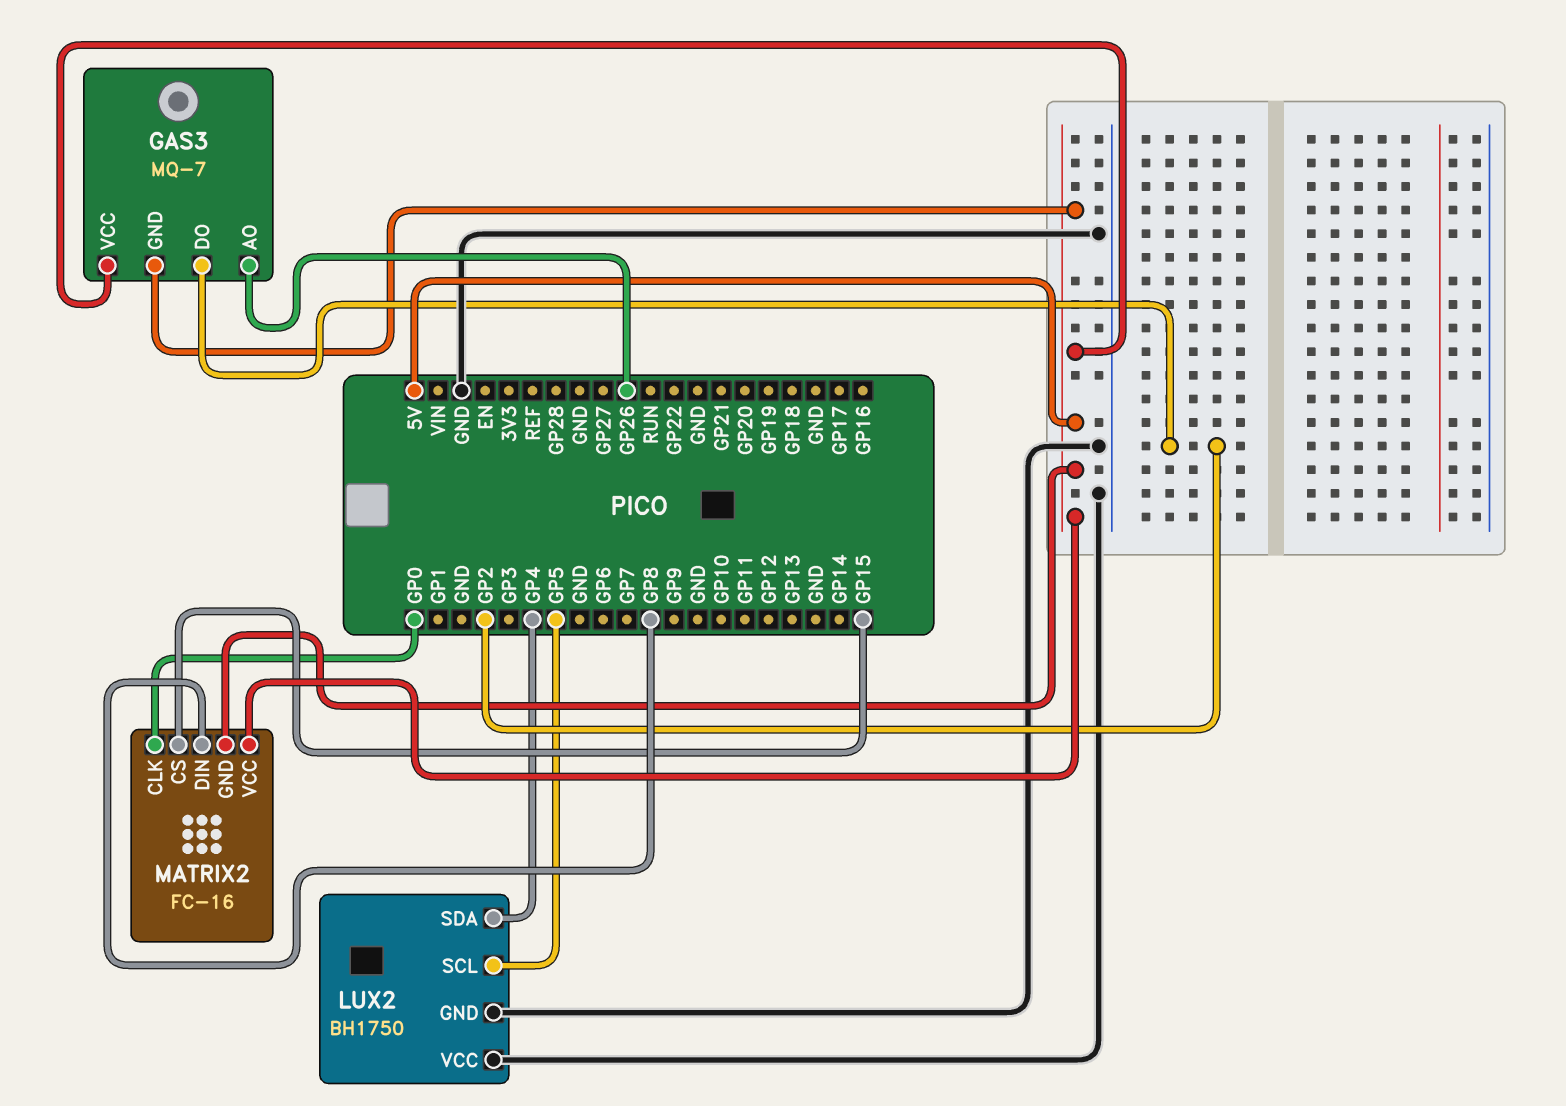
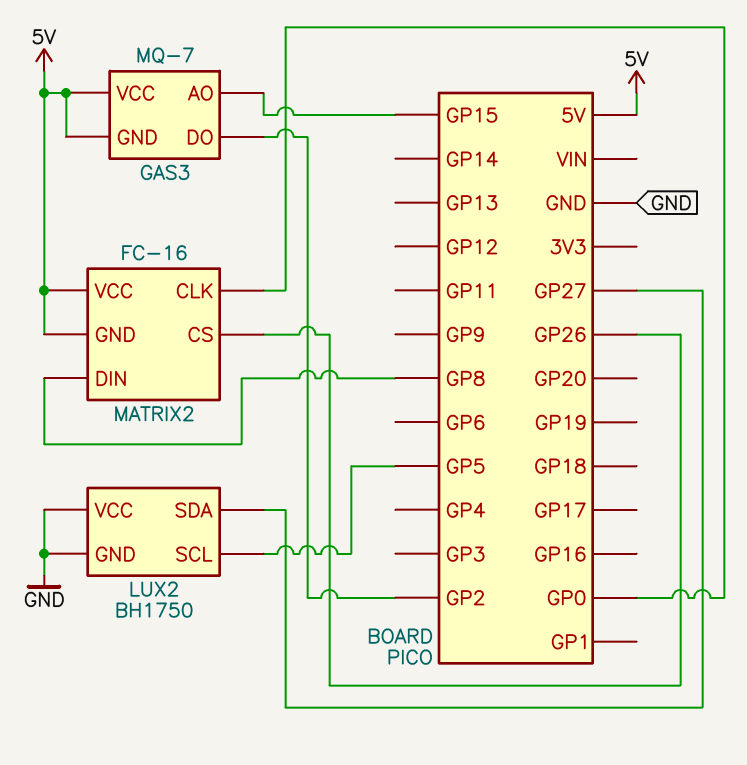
GAS3 pin AO: GP26 -> GP15
LUX2 pin SDA: GP4 -> GP27
MATRIX2 pin CS: GP15 -> GP26

